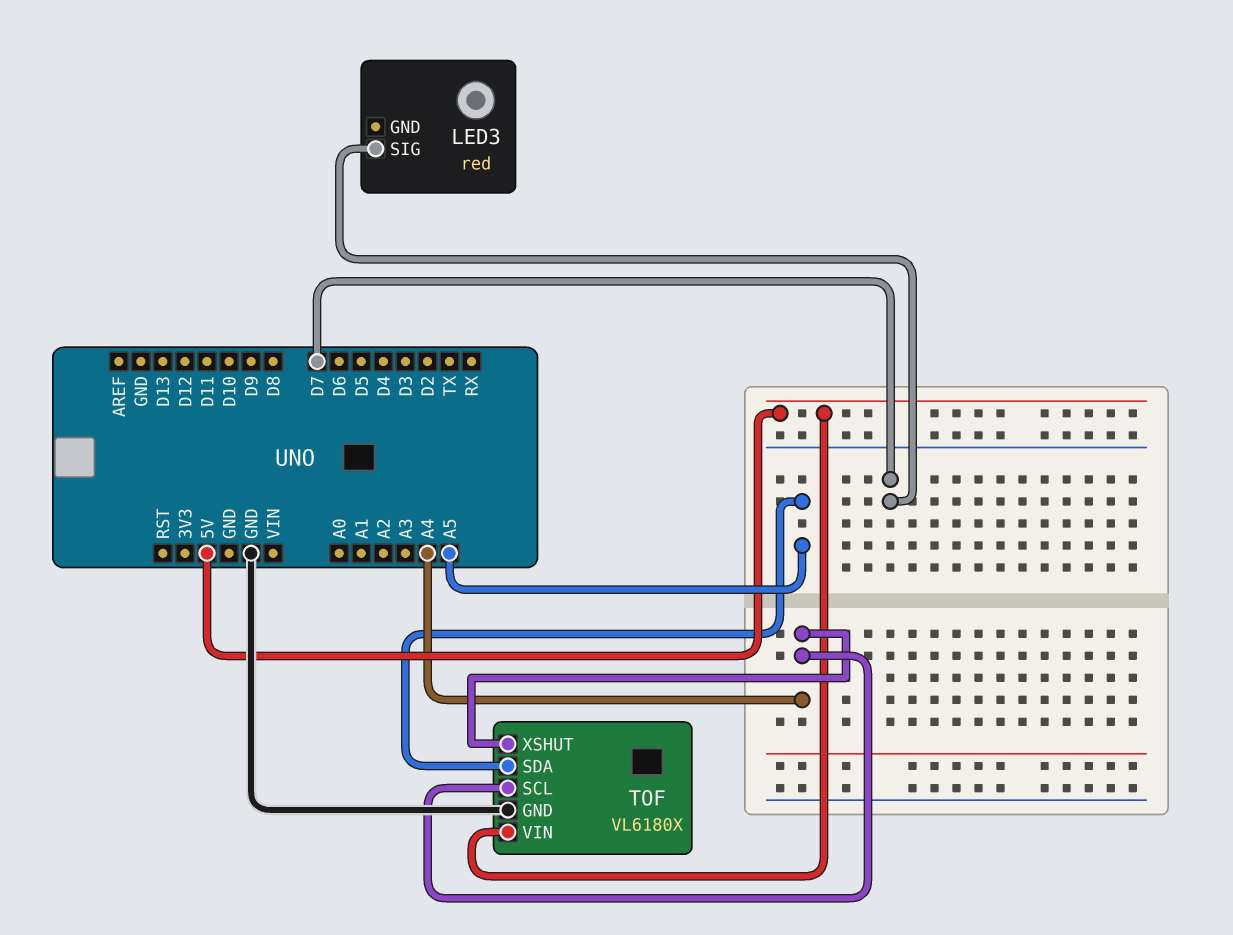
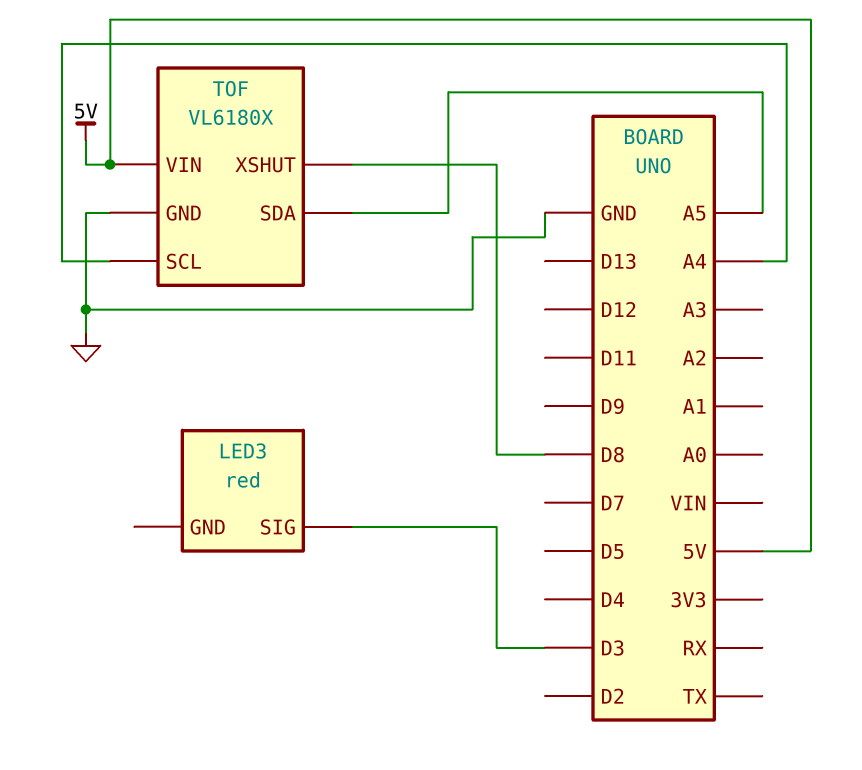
LED3 pin SIG: D7 -> D3
TOF pin XSHUT: A4 -> D8

